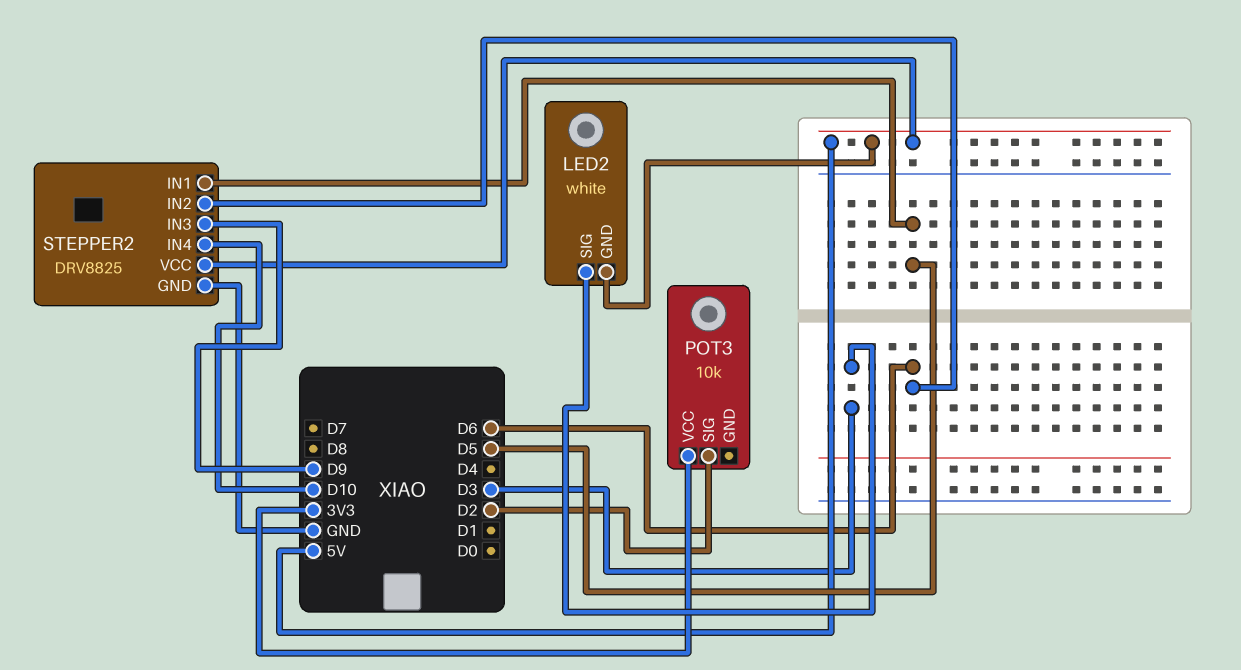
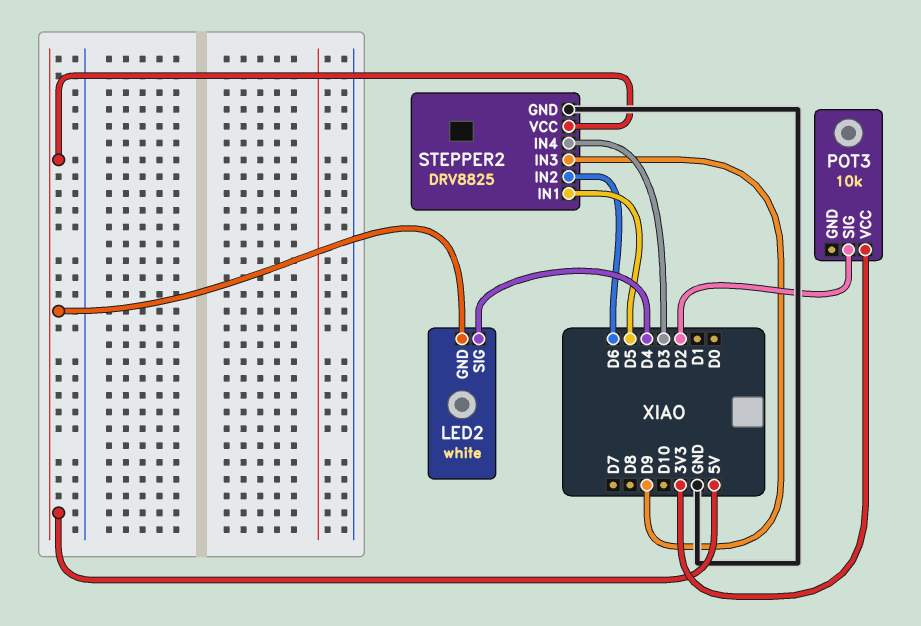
LED2 pin SIG: D3 -> D4
STEPPER2 pin IN4: D10 -> D3

